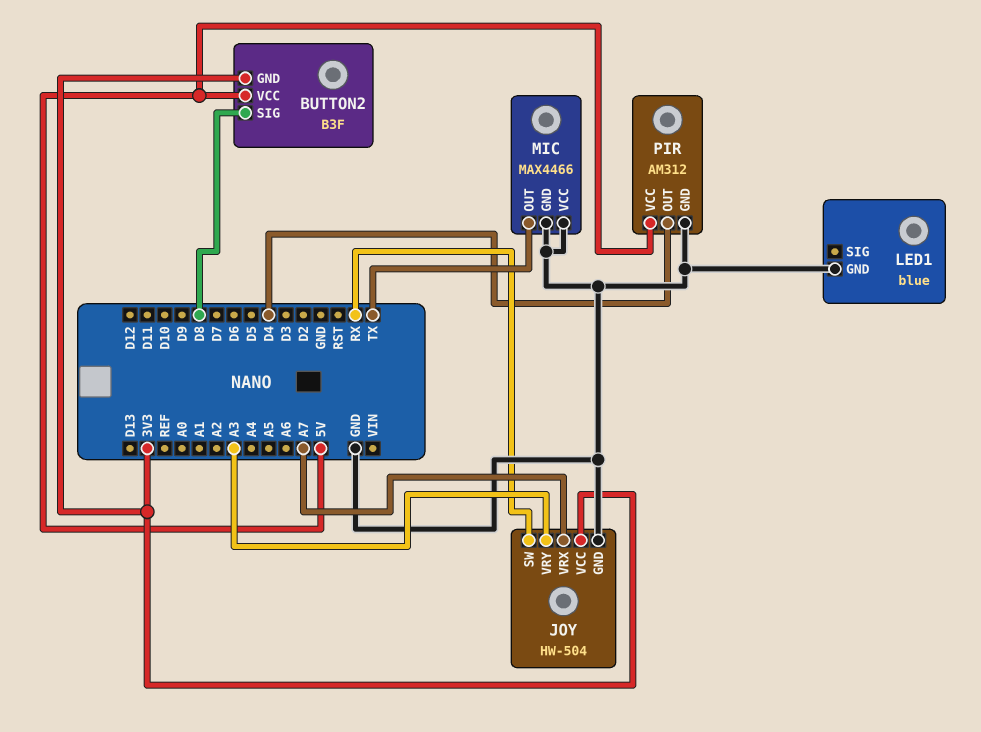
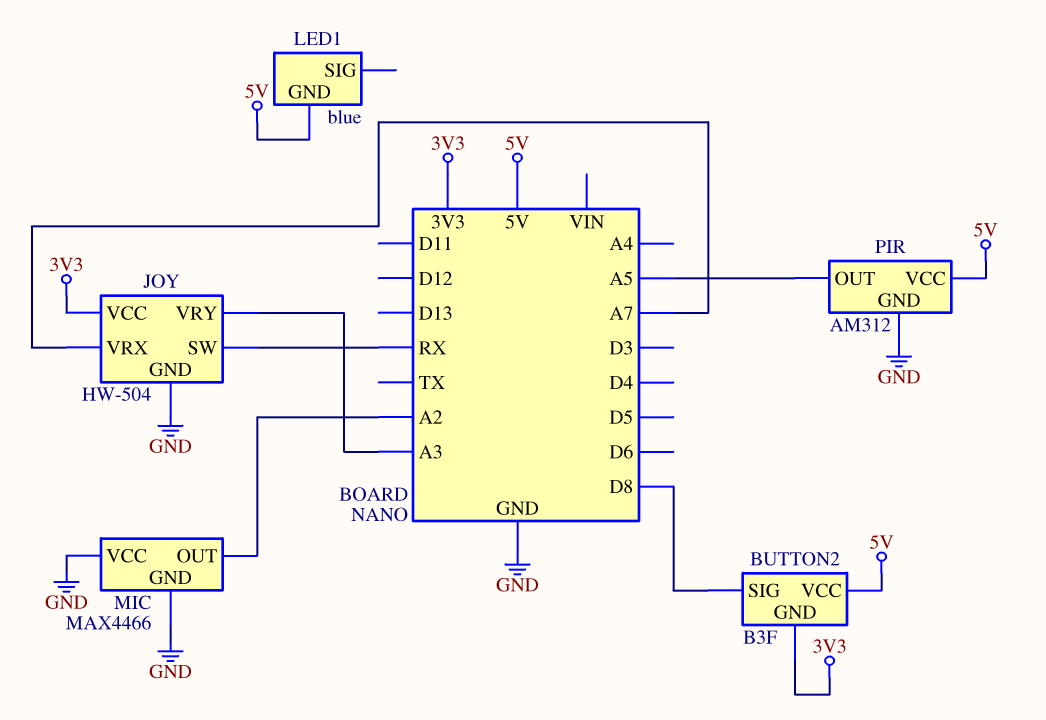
LED1 pin GND: GND -> 5V
MIC pin OUT: TX -> A2
PIR pin OUT: D4 -> A5

